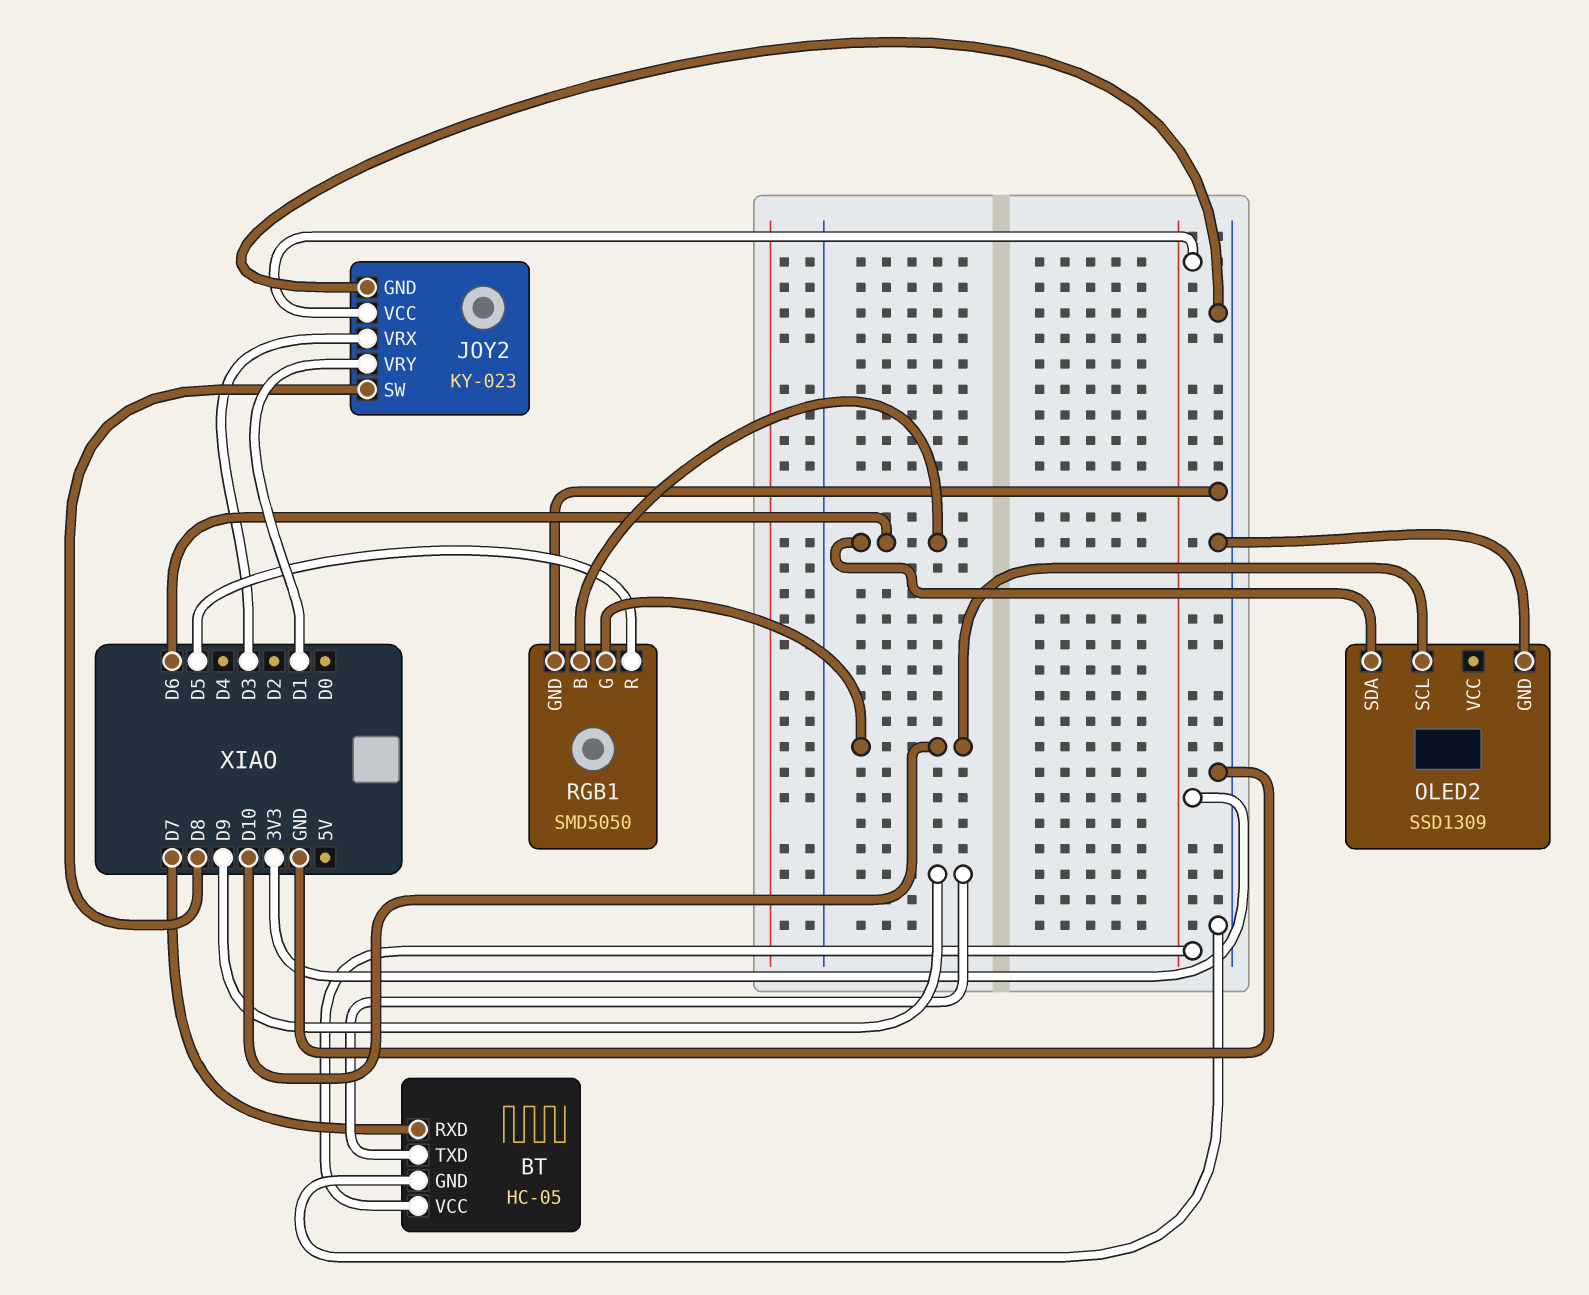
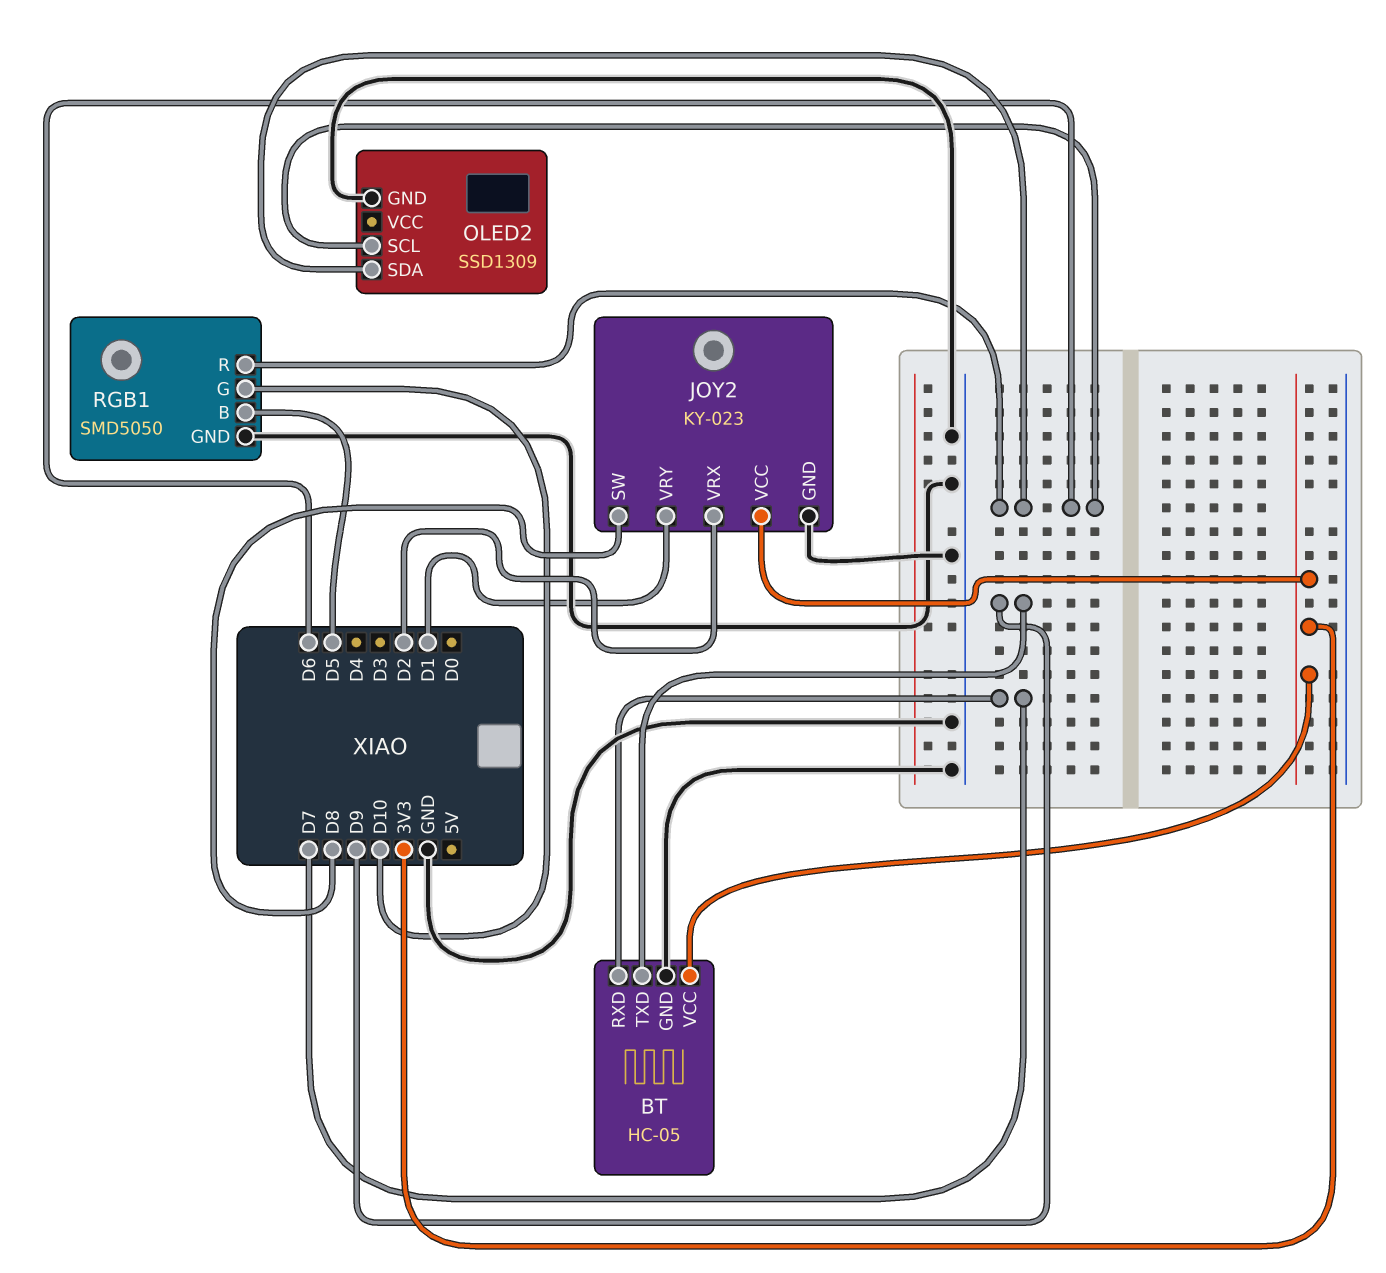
JOY2 pin VRX: D3 -> D2
OLED2 pin SCL: D10 -> D6
RGB1 pin B: D6 -> D5
RGB1 pin R: D5 -> D6

